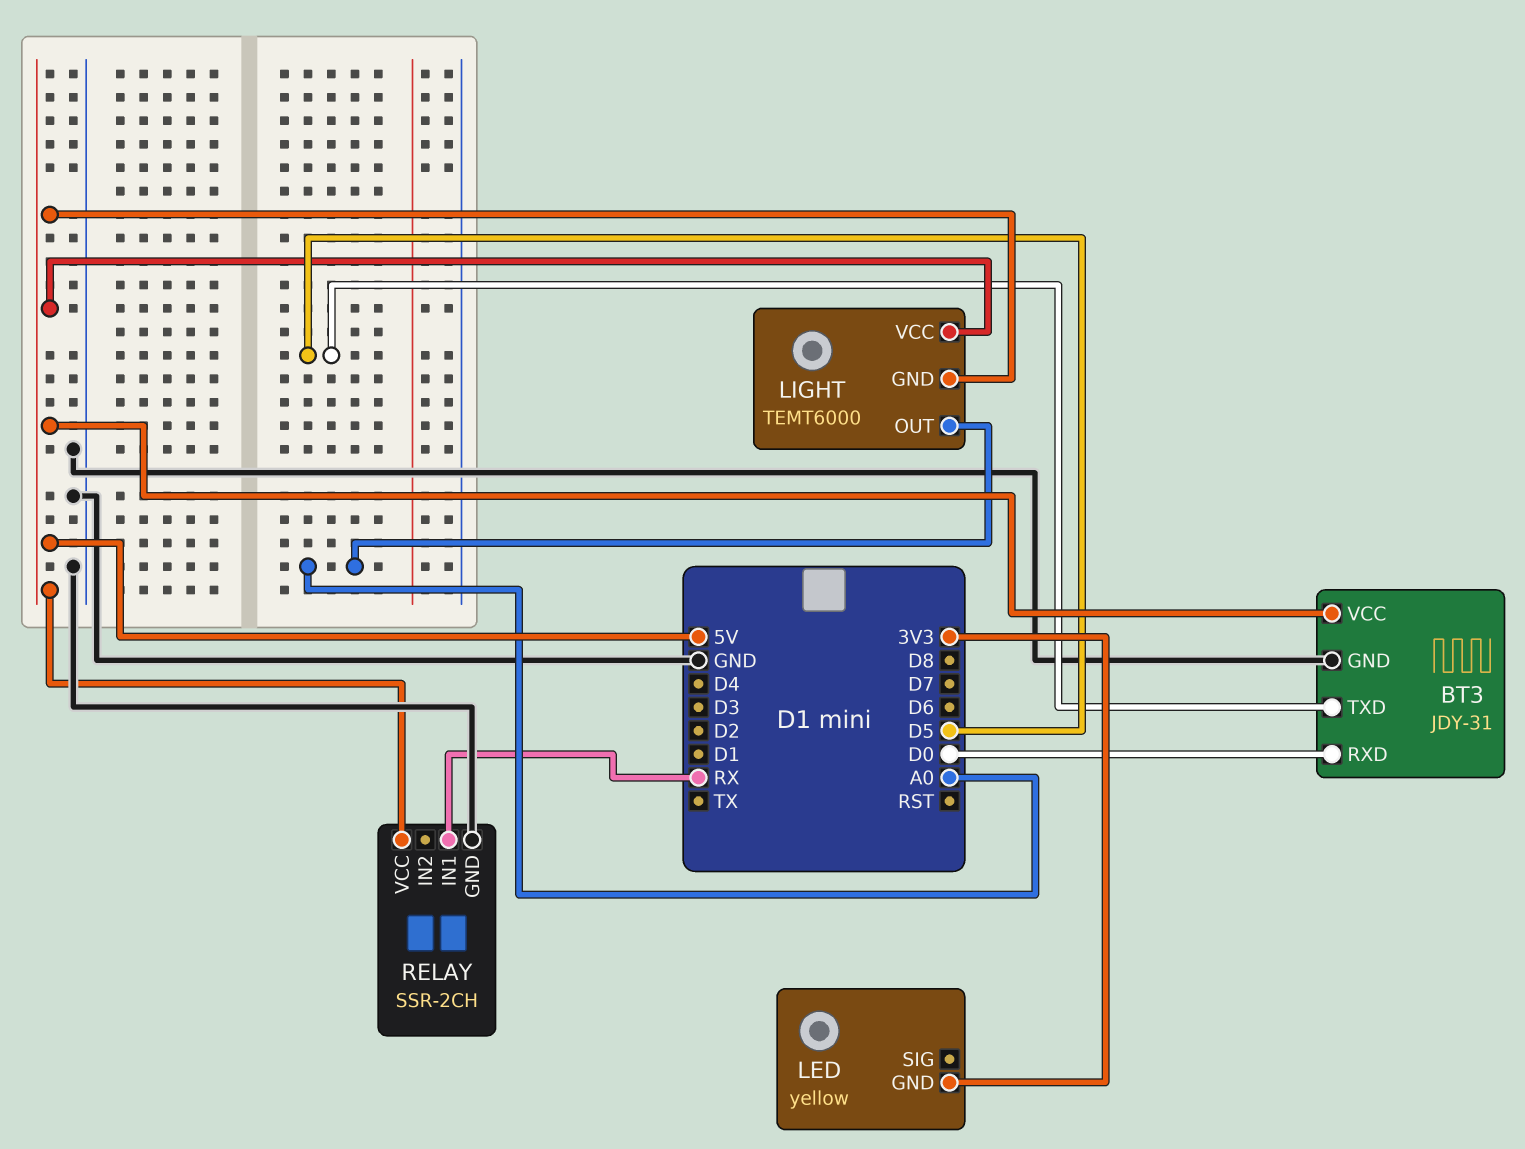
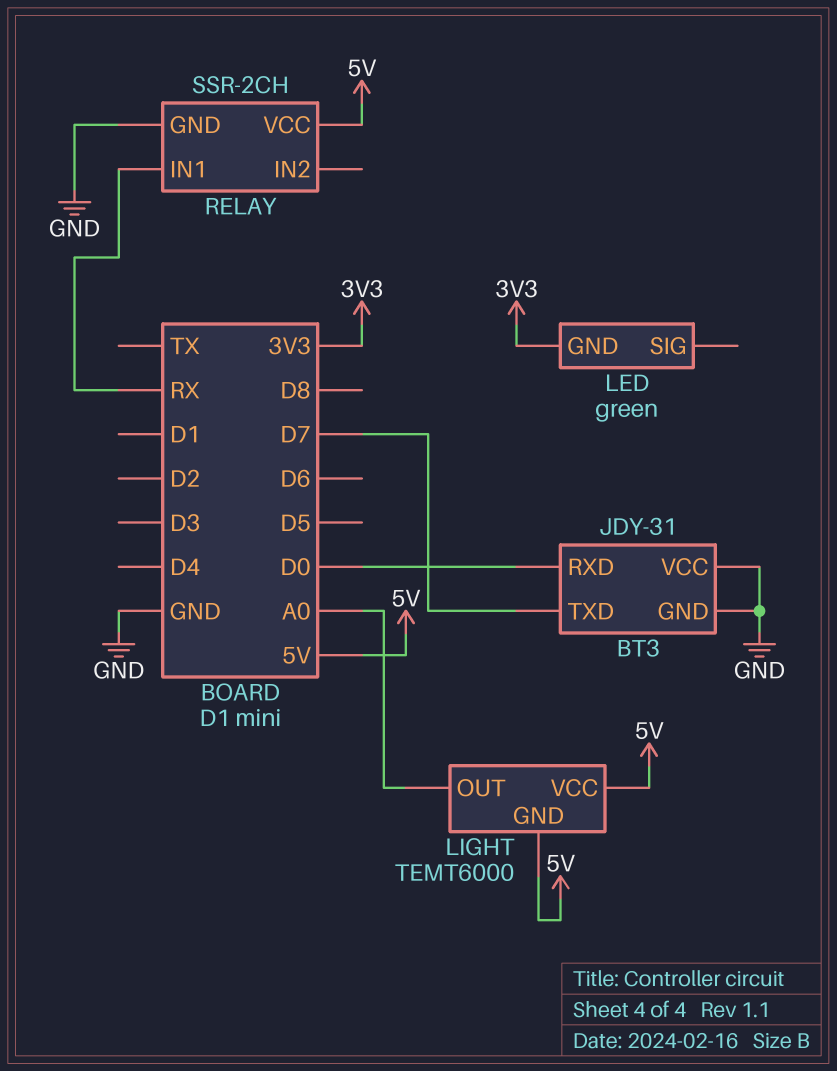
BT3 pin TXD: D5 -> D7
BT3 pin VCC: 5V -> GND
LED: yellow -> green

